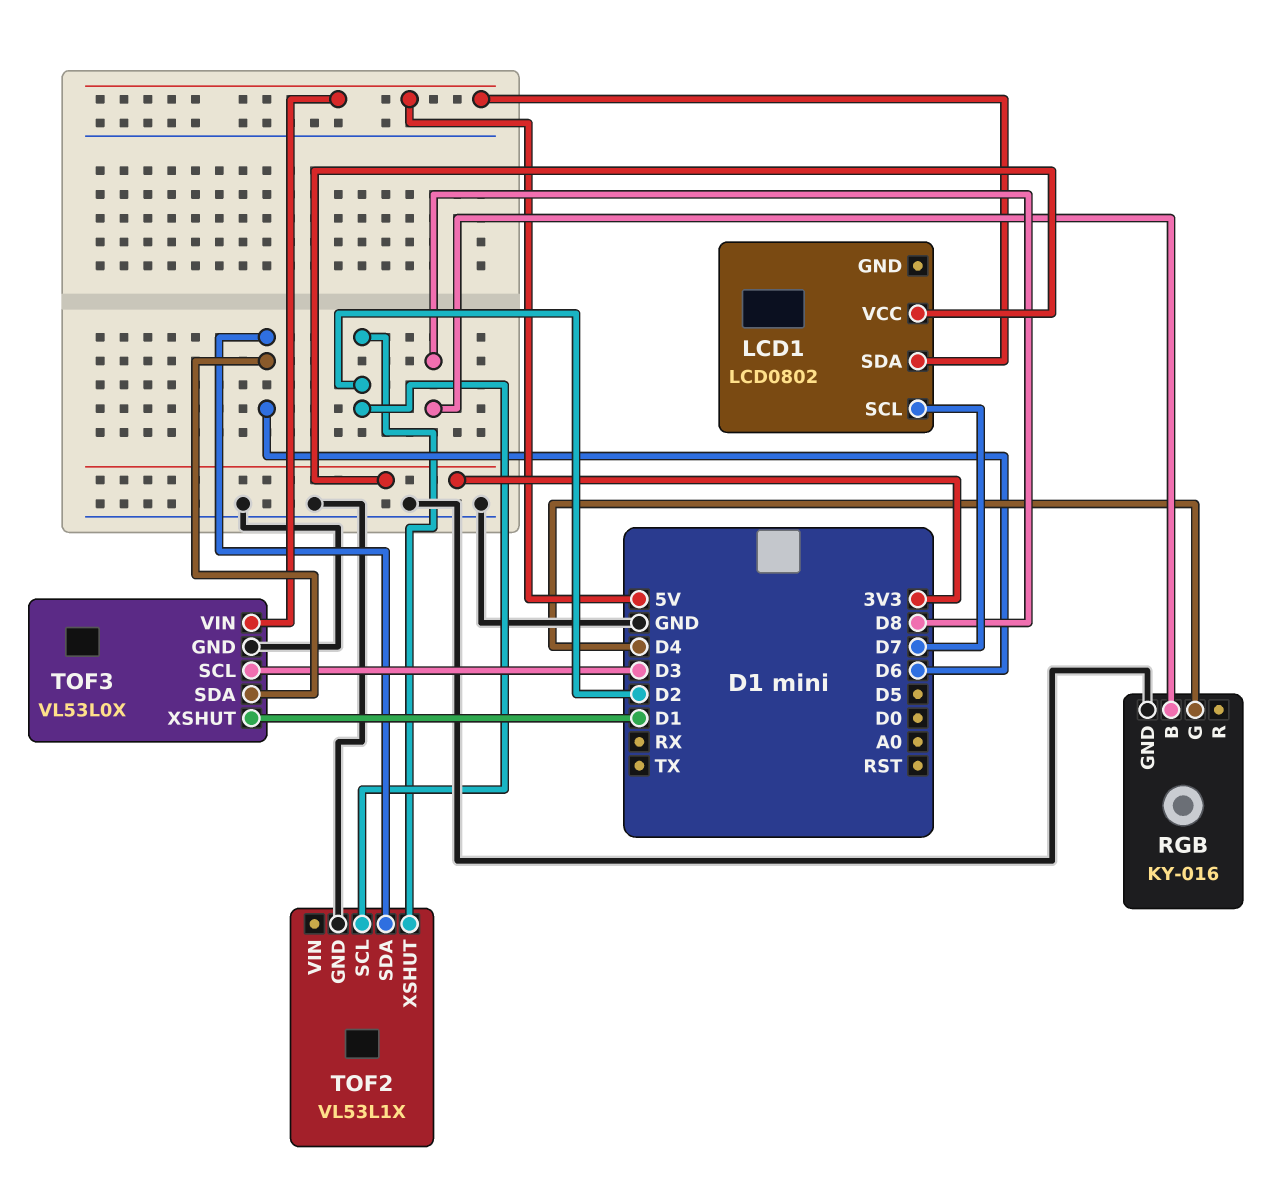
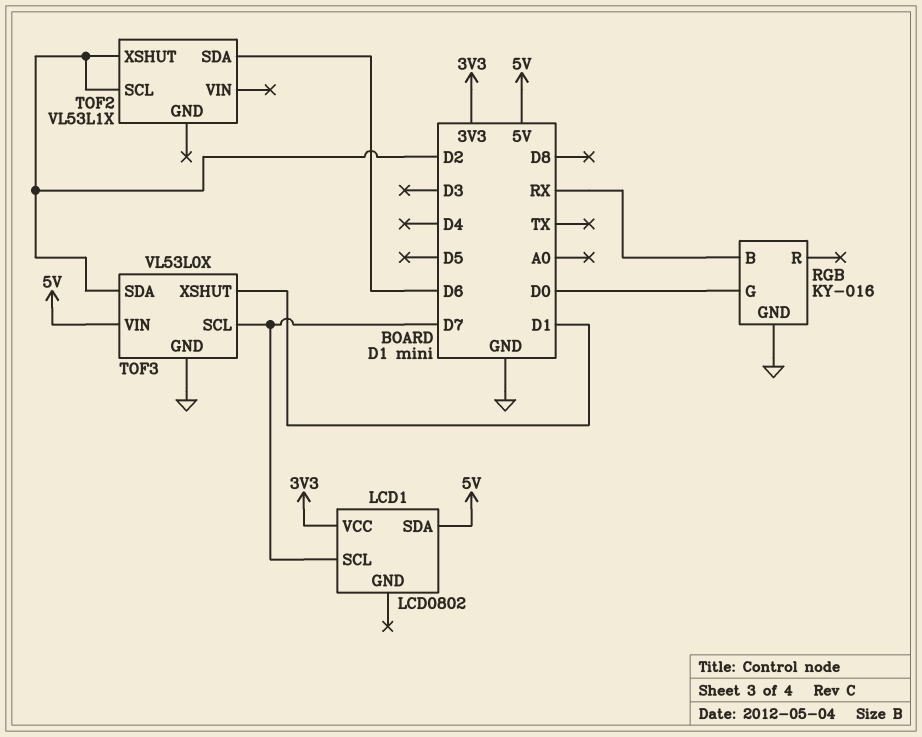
RGB pin B: D8 -> RX
RGB pin G: D4 -> D0
TOF2 pin GND: GND -> none
TOF3 pin SCL: D3 -> D7
TOF3 pin SDA: D6 -> D2

